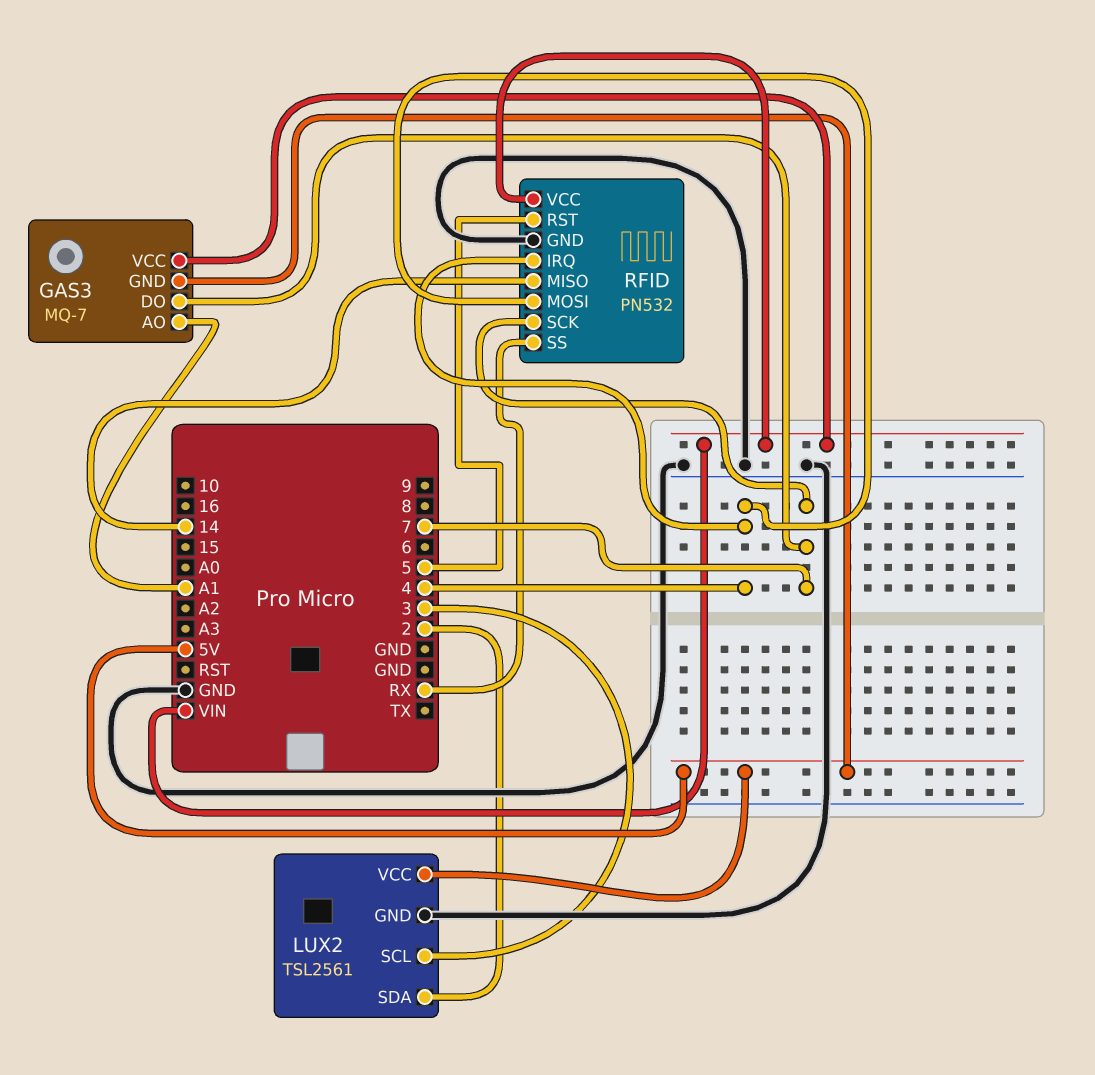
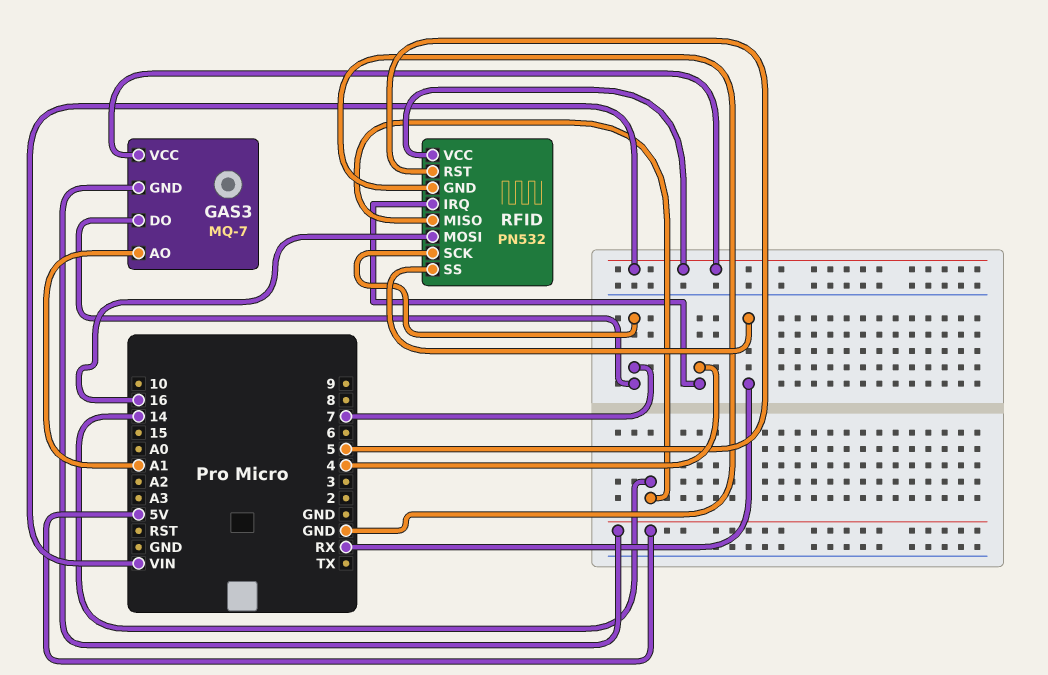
LUX2: TSL2561 -> none
LUX2 pin GND: GND -> none
LUX2 pin SCL: 3 -> none
LUX2 pin SDA: 2 -> none
LUX2 pin VCC: 5V -> none
RFID pin MOSI: 4 -> 16

